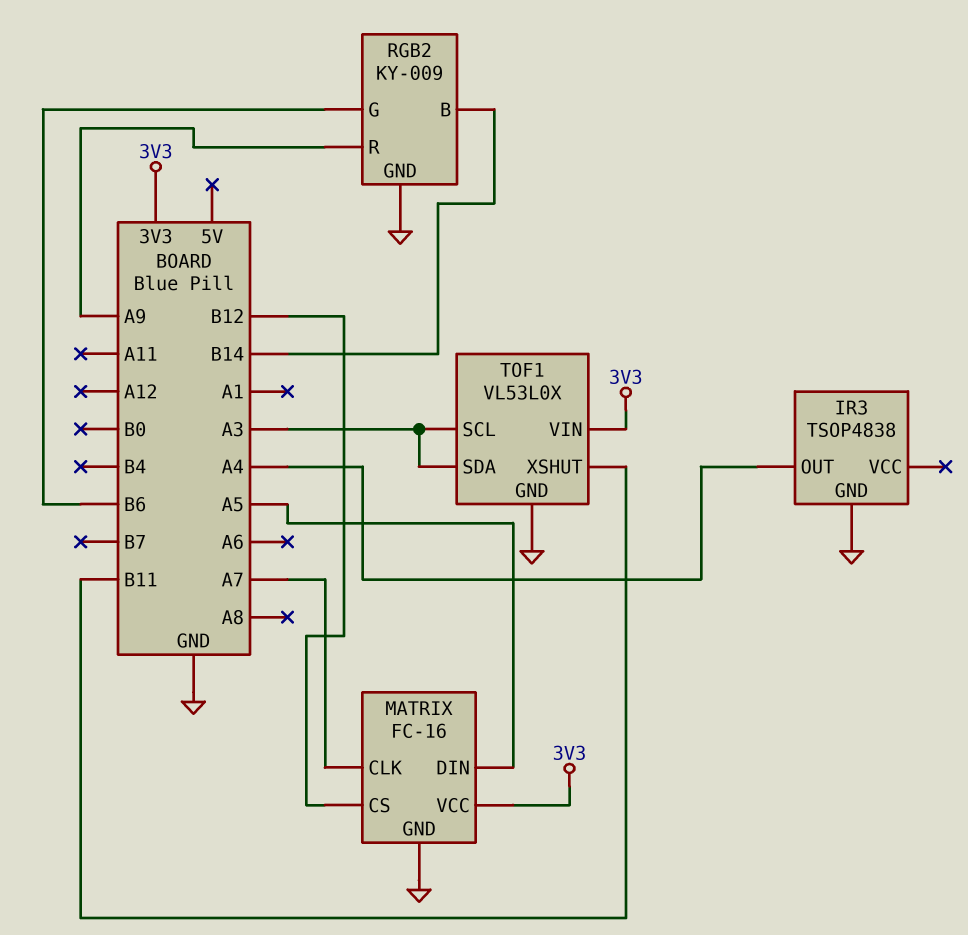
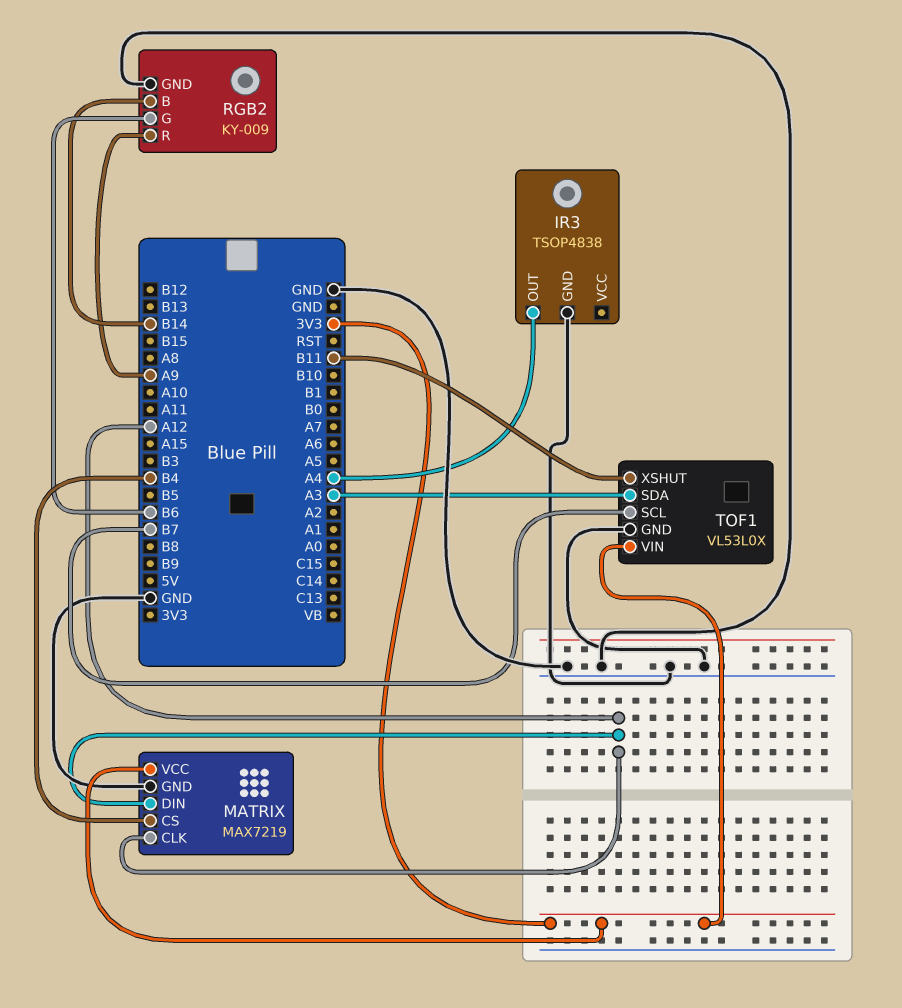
MATRIX: FC-16 -> MAX7219
MATRIX pin CLK: A7 -> A12
MATRIX pin CS: B12 -> B4
MATRIX pin DIN: A5 -> A12
TOF1 pin SCL: A3 -> B7

